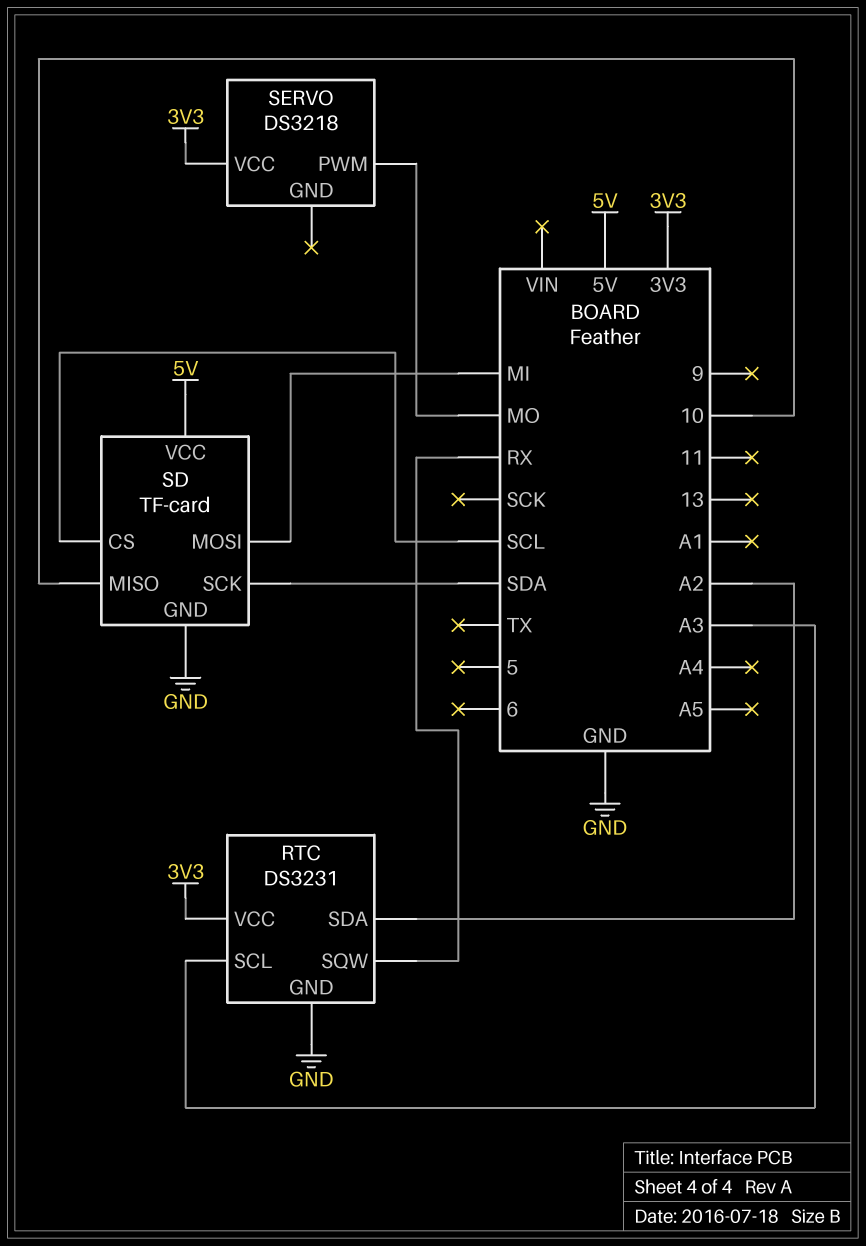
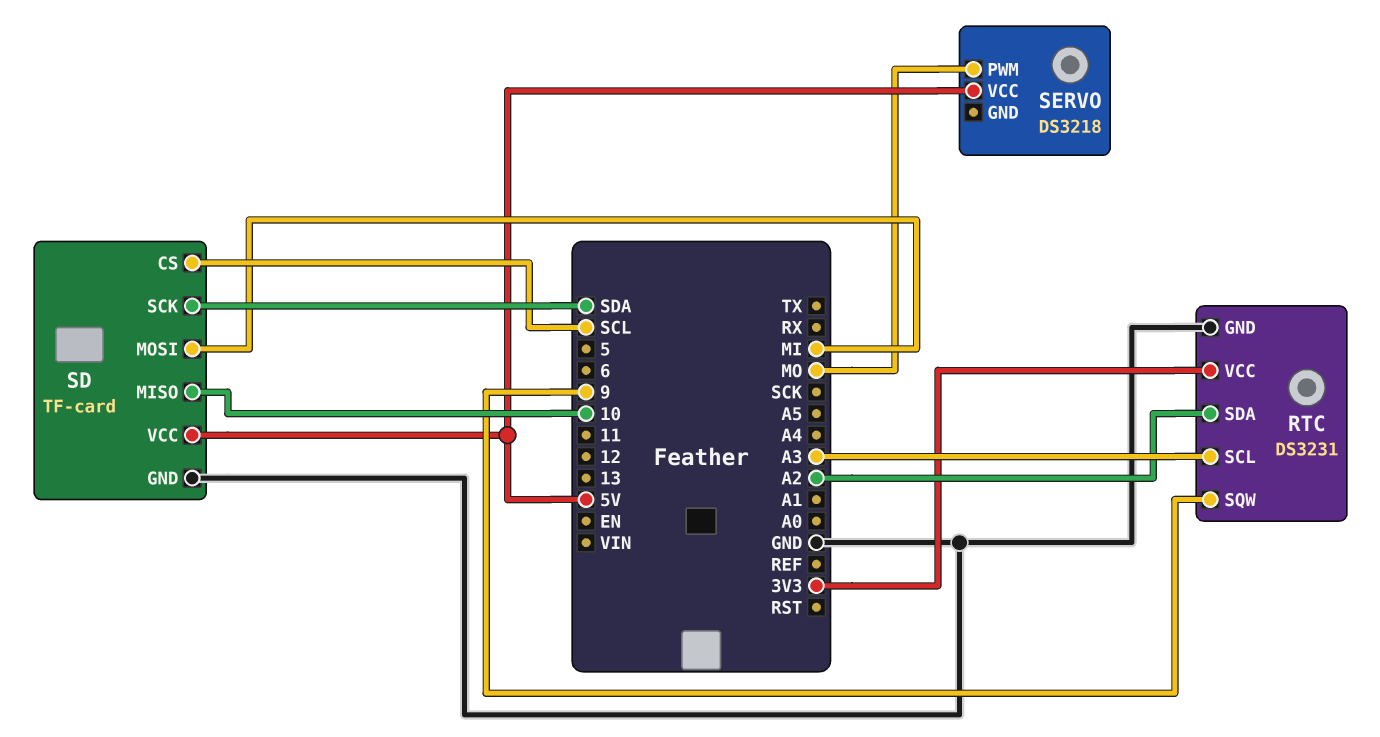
RTC pin SQW: RX -> 9
SERVO pin VCC: 3V3 -> 5V

